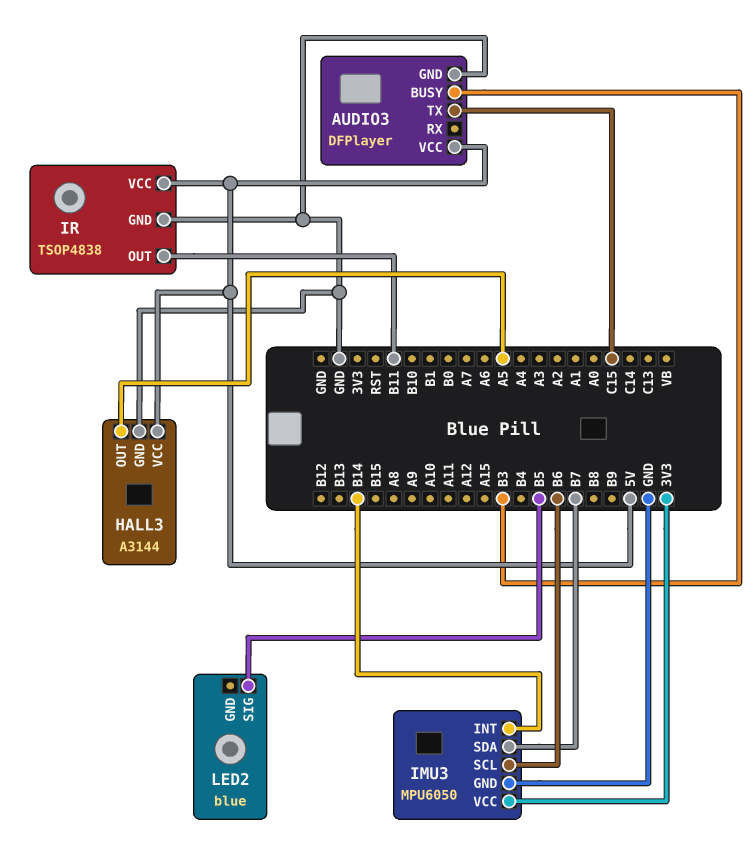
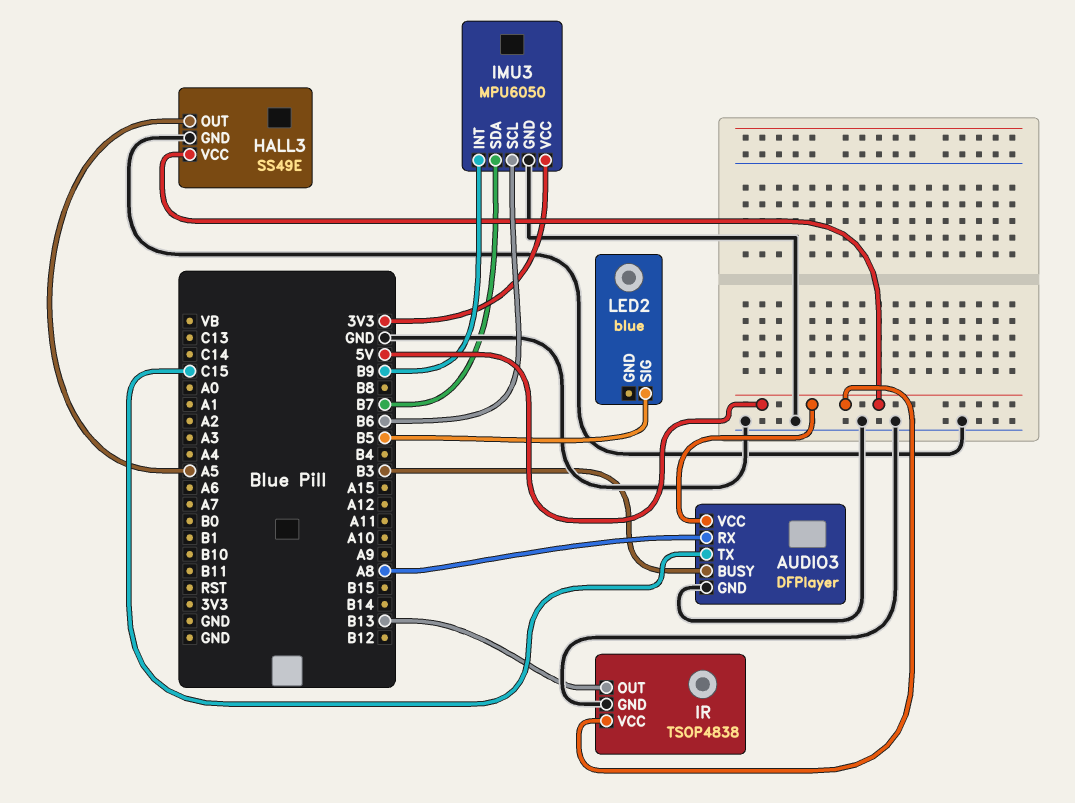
AUDIO3 pin RX: none -> A8
HALL3: A3144 -> SS49E
IMU3 pin INT: B14 -> B9
IR pin OUT: B11 -> B13

